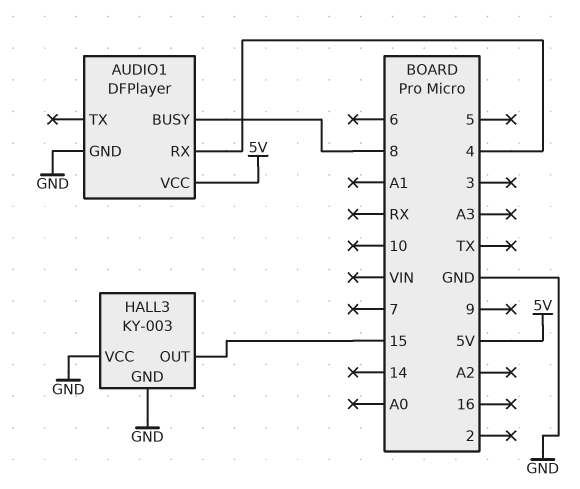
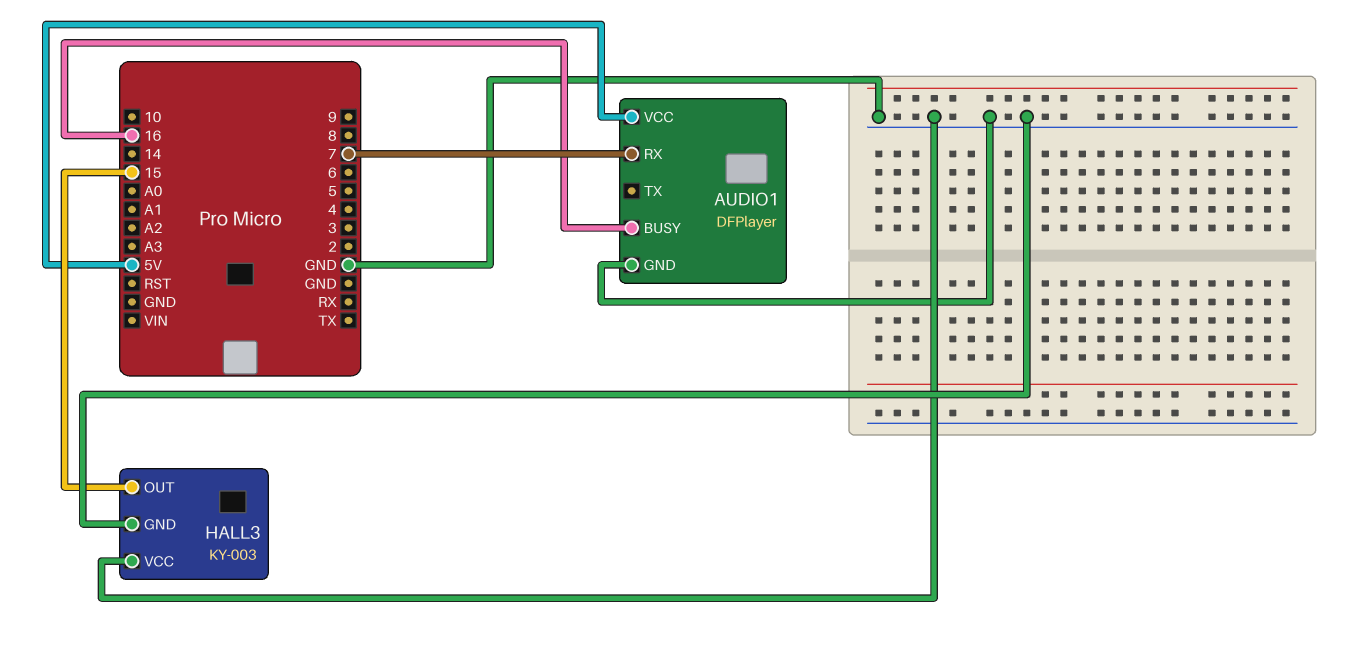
AUDIO1 pin BUSY: 8 -> 16
AUDIO1 pin RX: 4 -> 7

